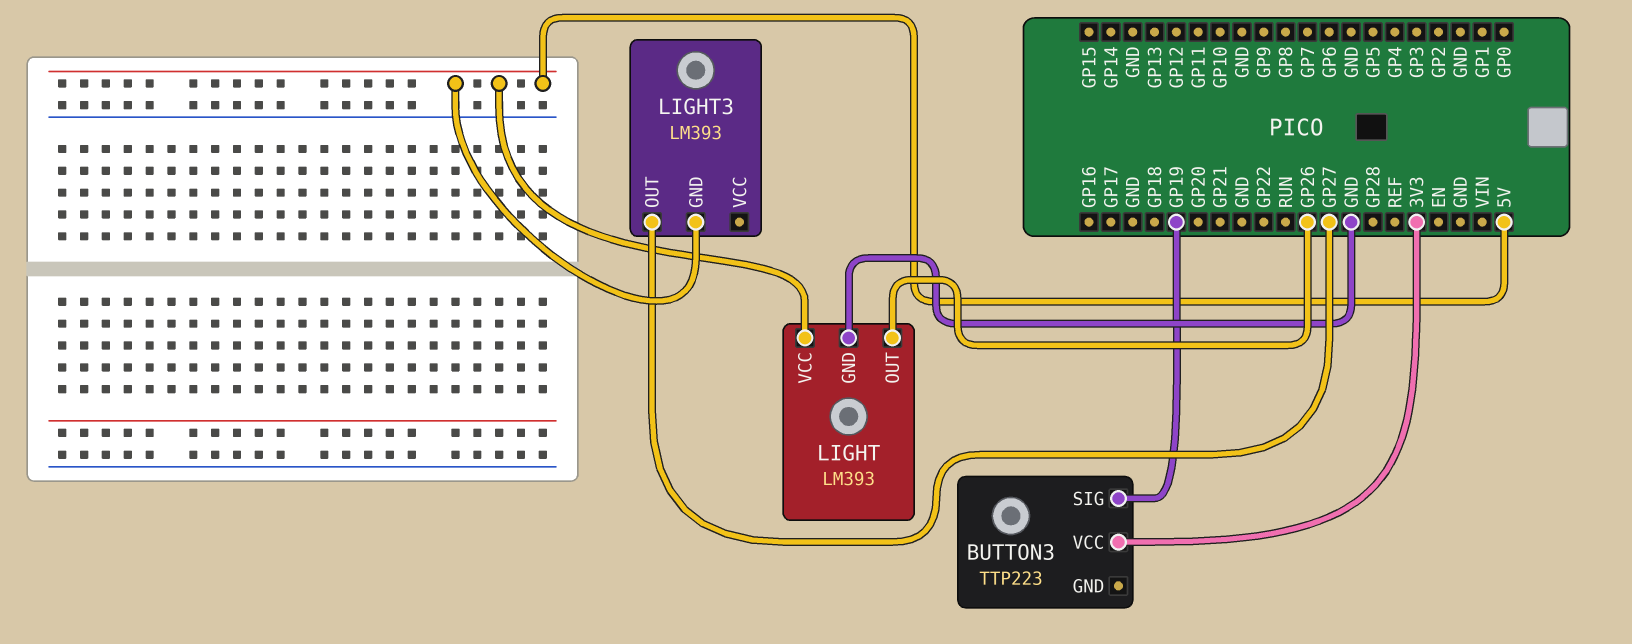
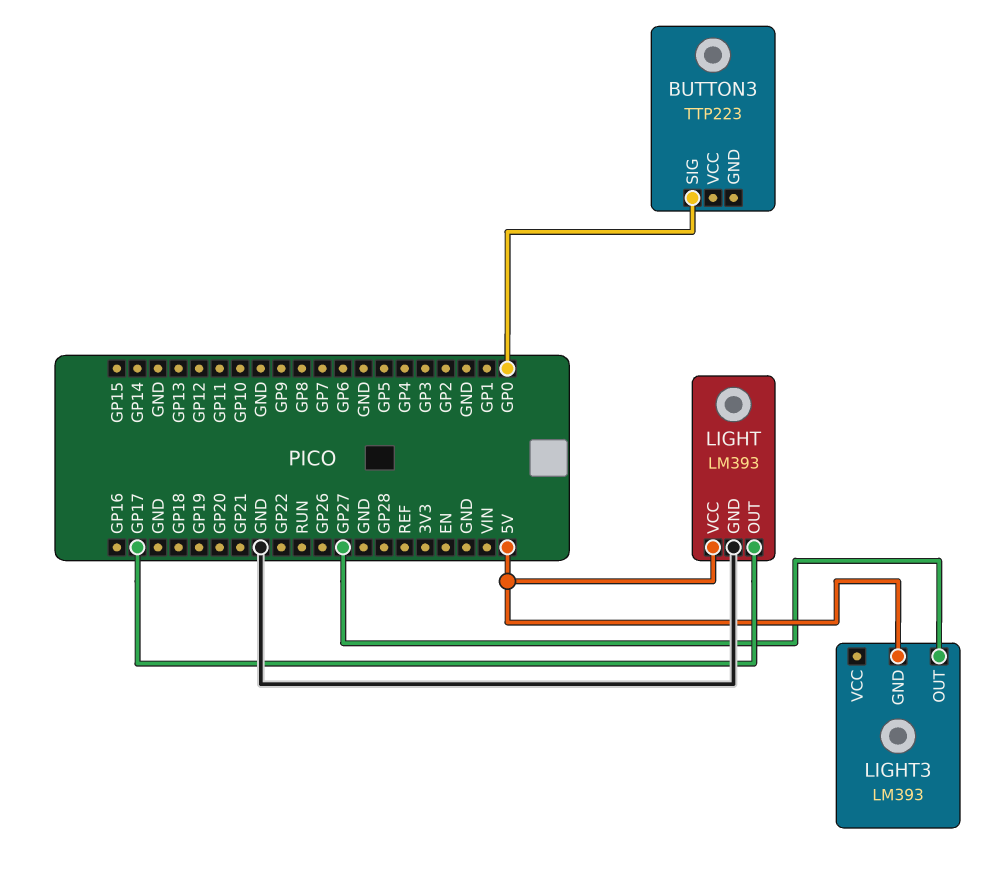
BUTTON3 pin SIG: GP19 -> GP0
BUTTON3 pin VCC: 3V3 -> none
LIGHT pin OUT: GP26 -> GP17

